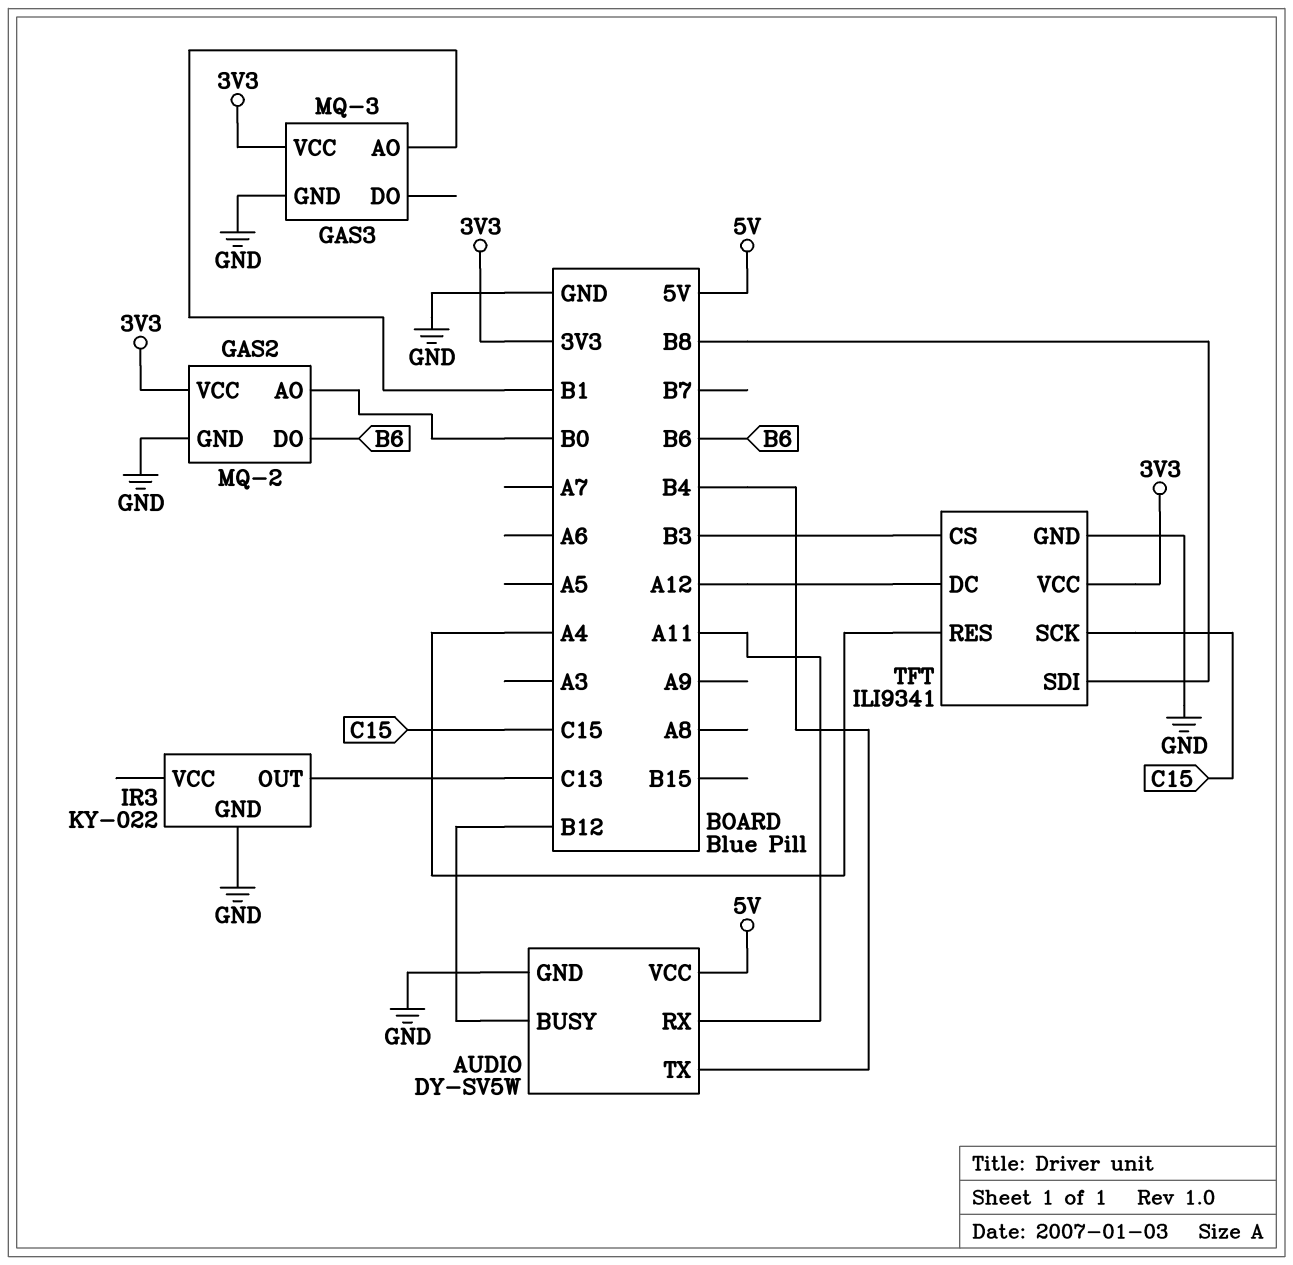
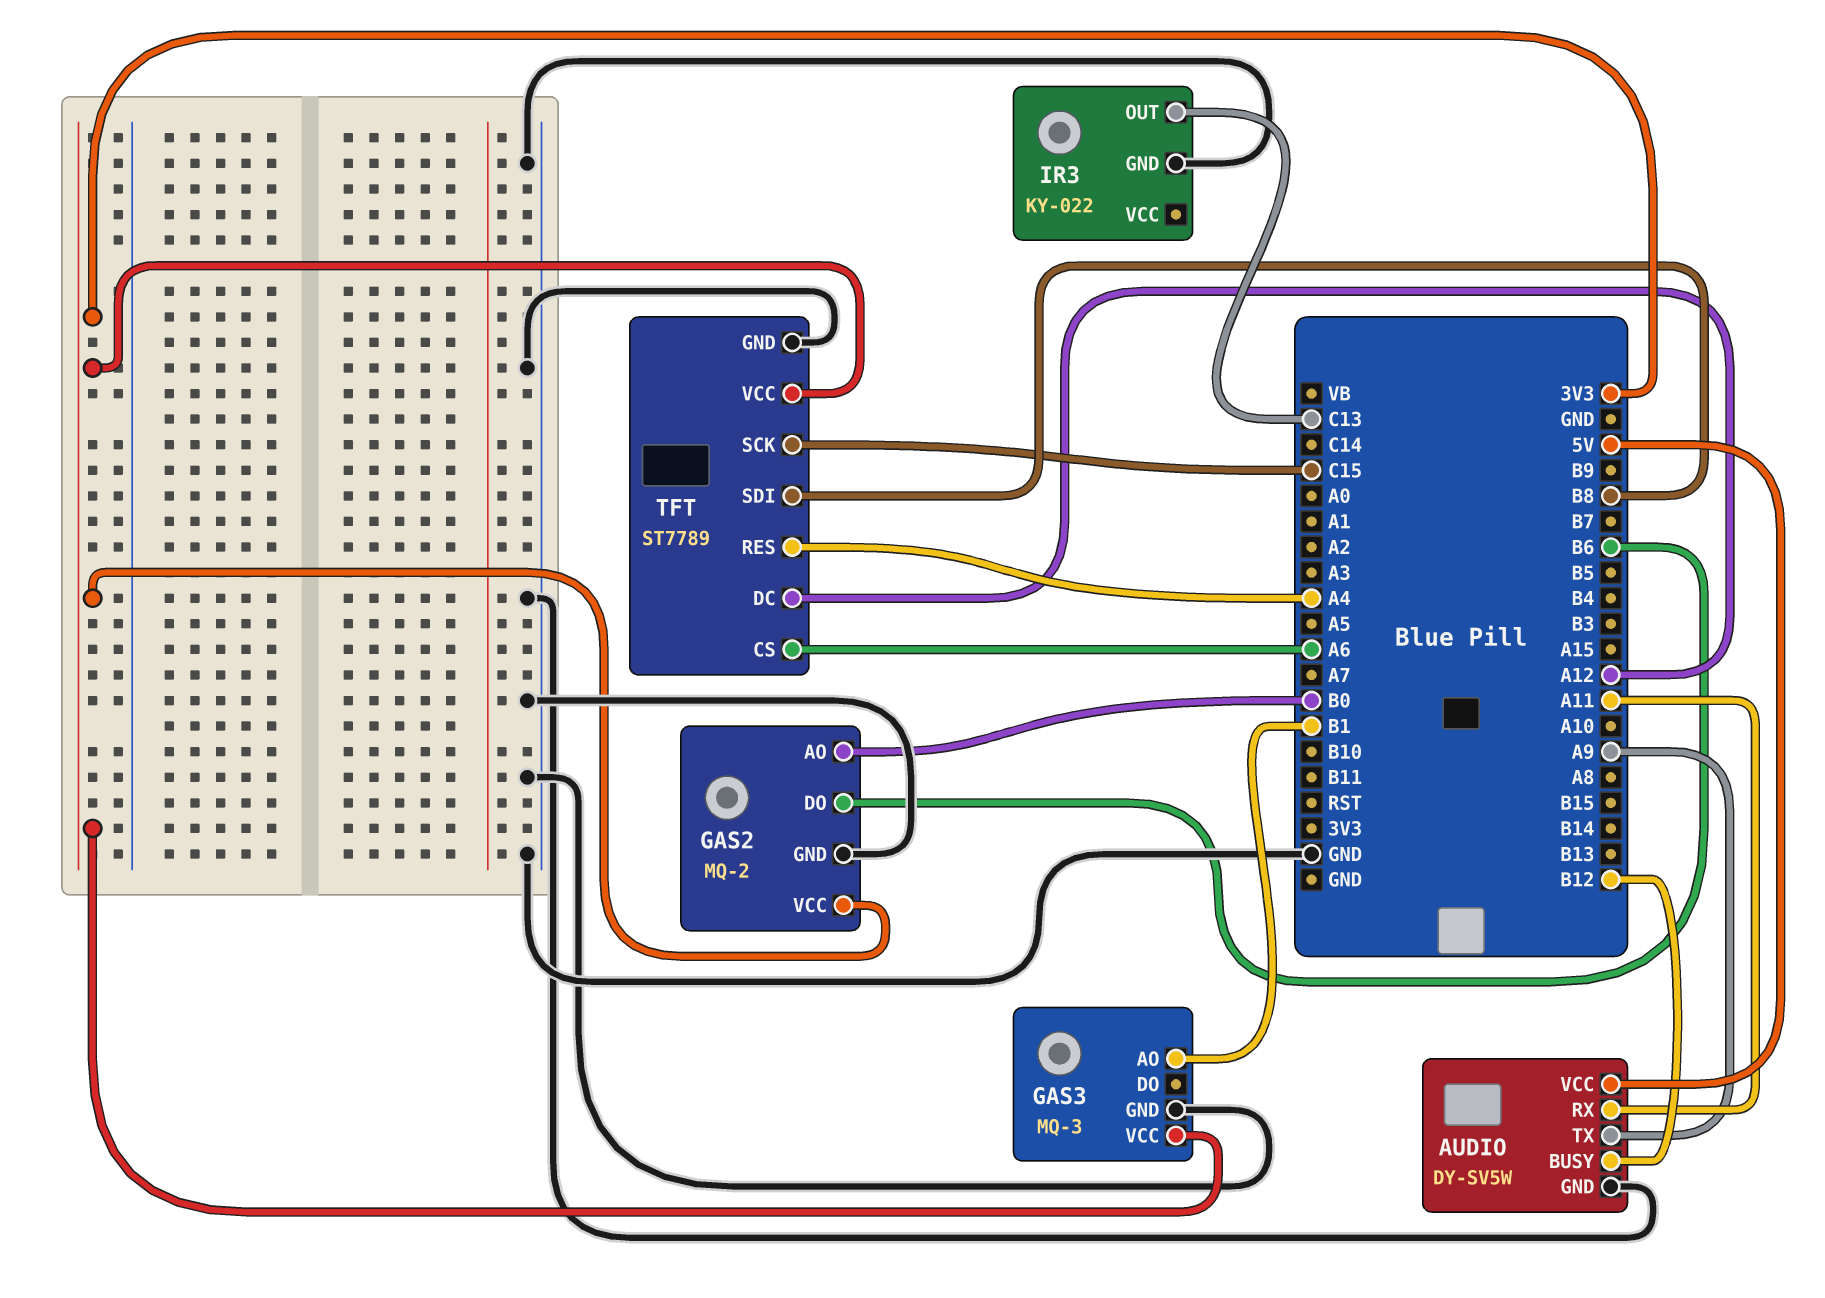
AUDIO pin TX: B4 -> A9
TFT: ILI9341 -> ST7789
TFT pin CS: B3 -> A6

